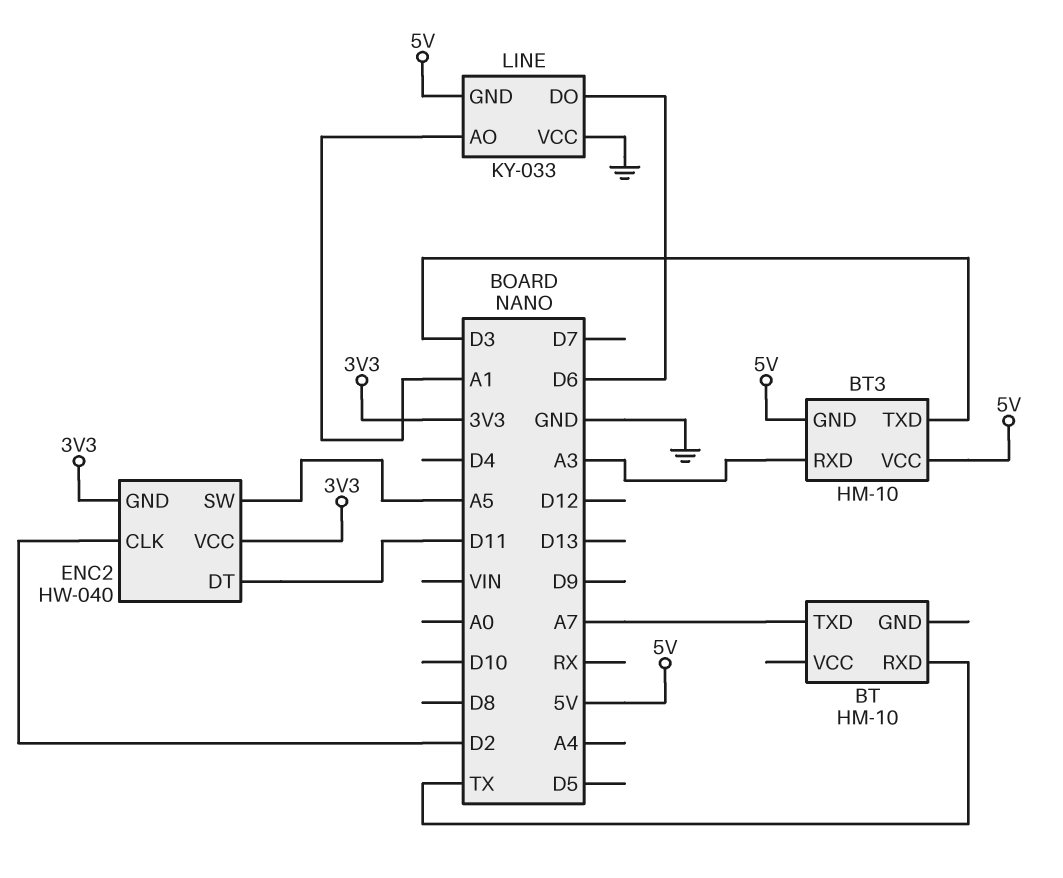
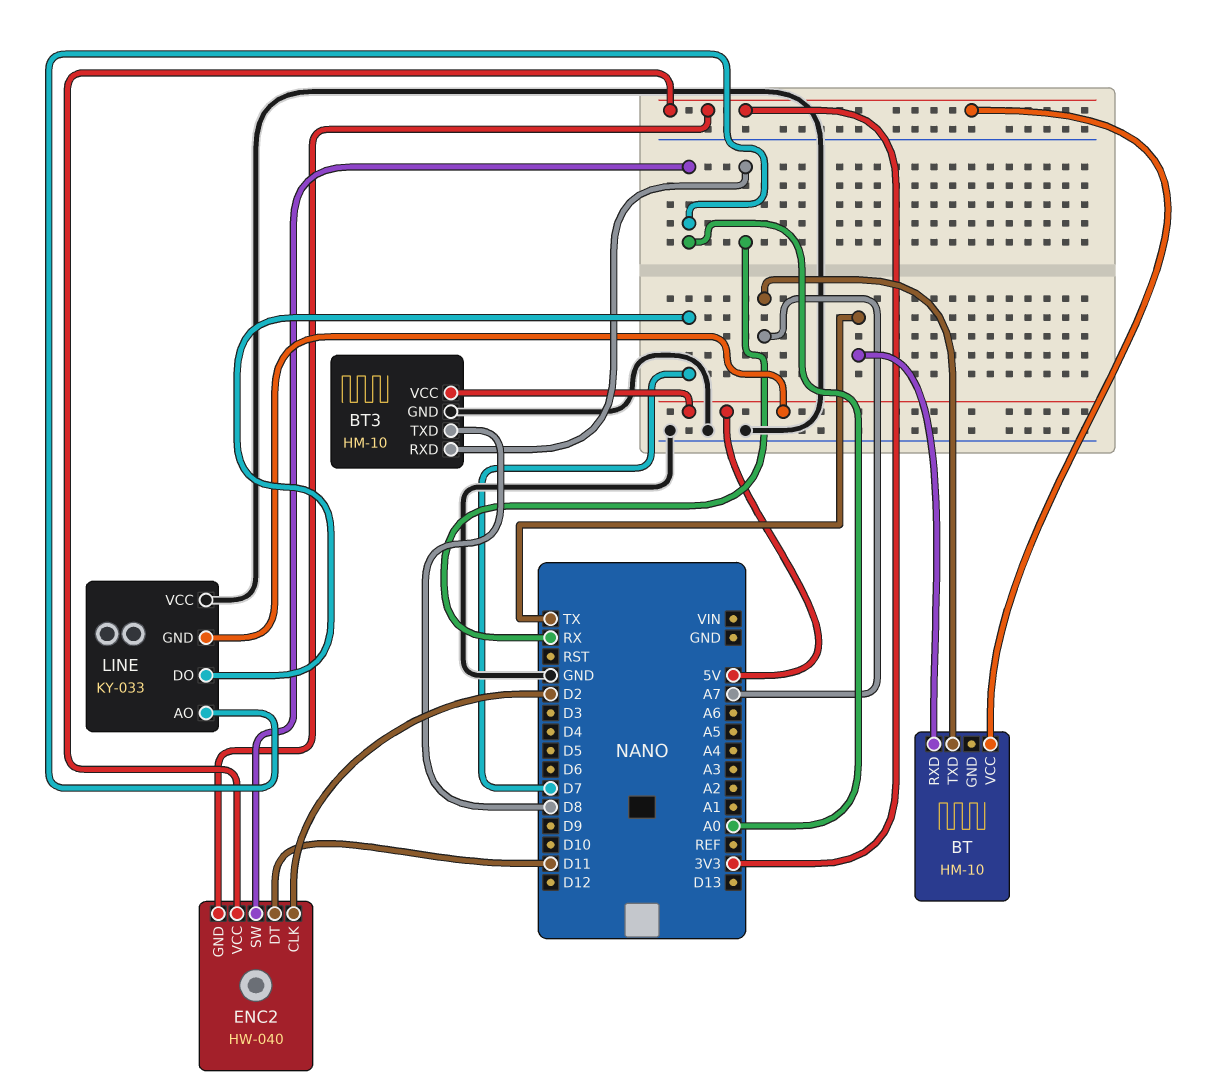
BT pin VCC: none -> 3V3
BT3 pin GND: 5V -> GND
BT3 pin RXD: A3 -> RX
BT3 pin TXD: D3 -> D8
ENC2 pin SW: A5 -> A0
LINE pin AO: A1 -> A0
LINE pin DO: D6 -> D7

